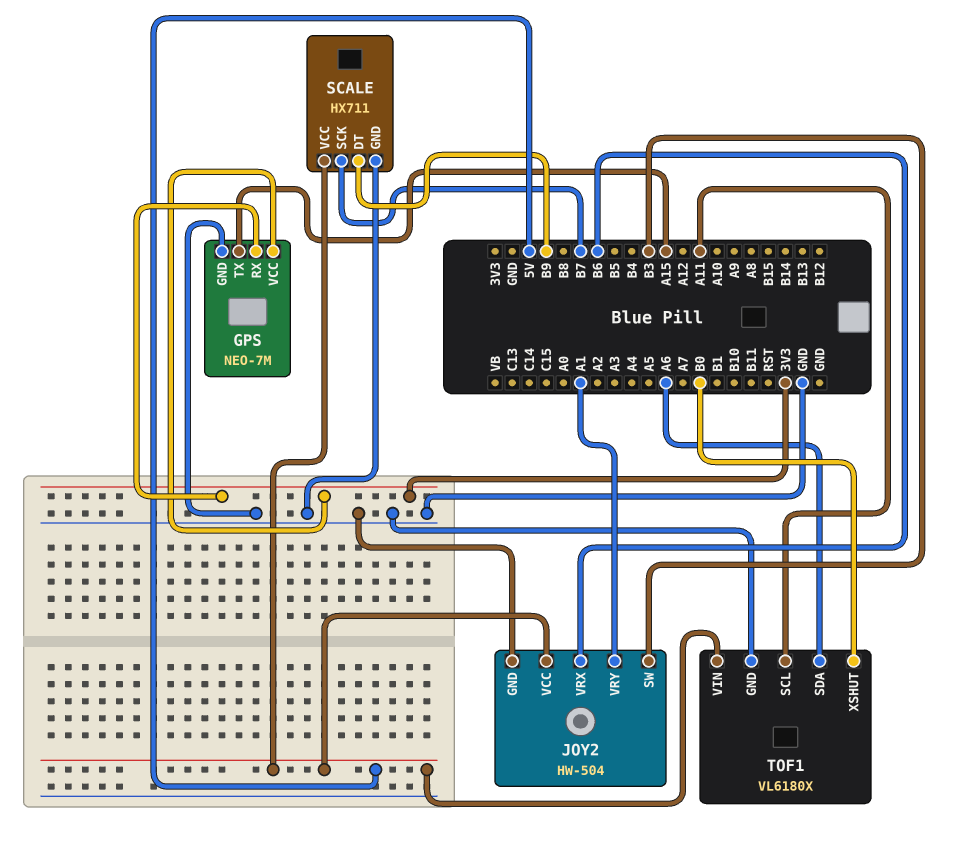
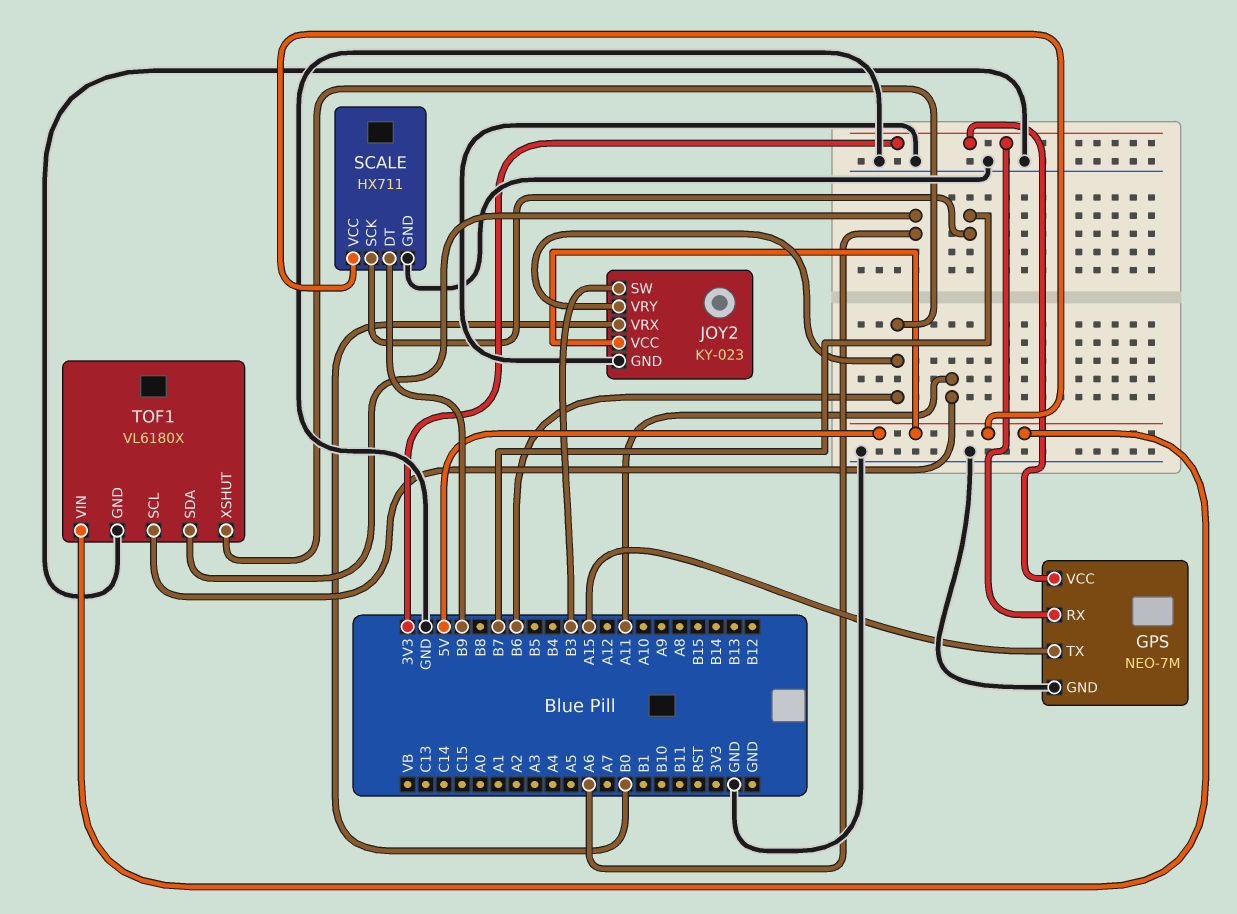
JOY2: HW-504 -> KY-023
JOY2 pin VRX: B6 -> B0
JOY2 pin VRY: A1 -> B6
TOF1 pin XSHUT: B0 -> B6

